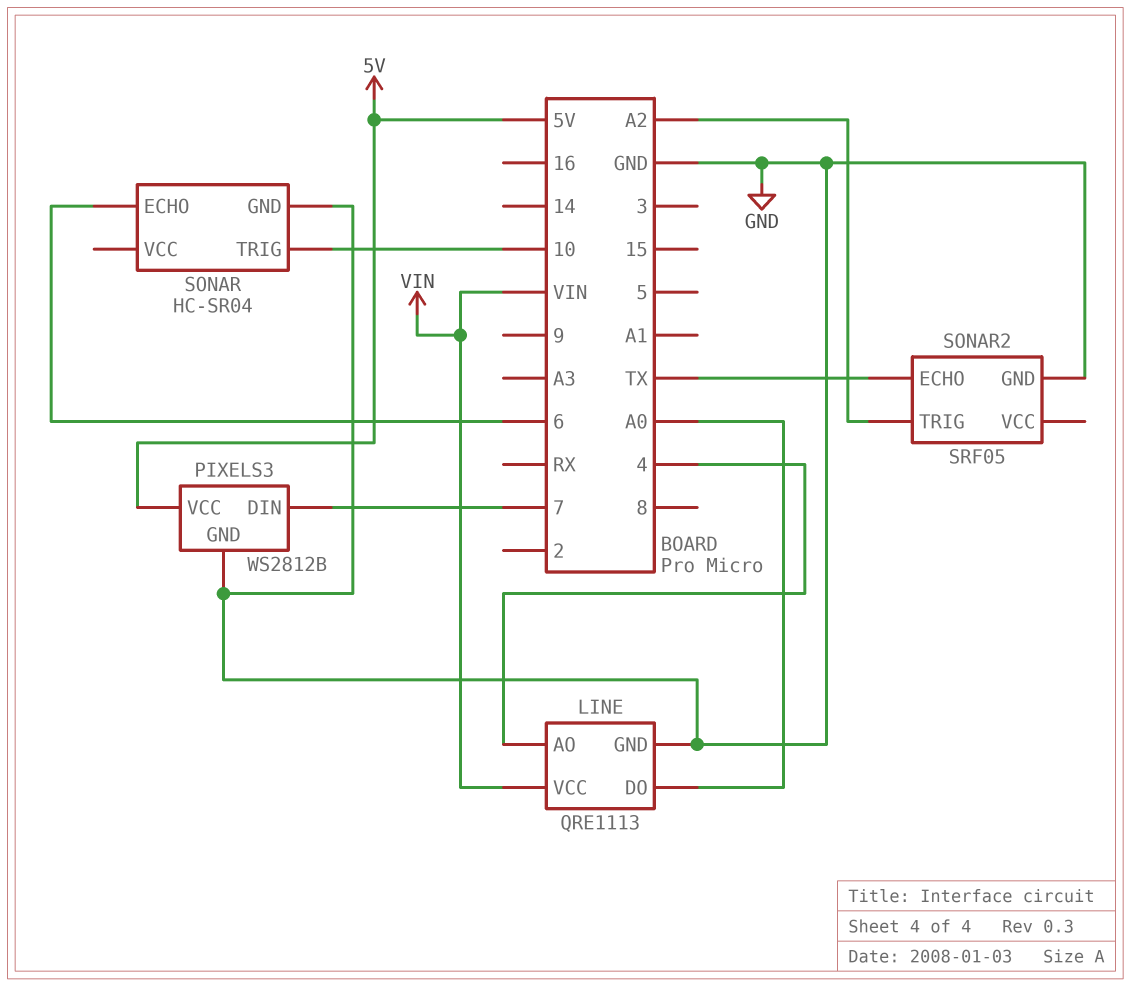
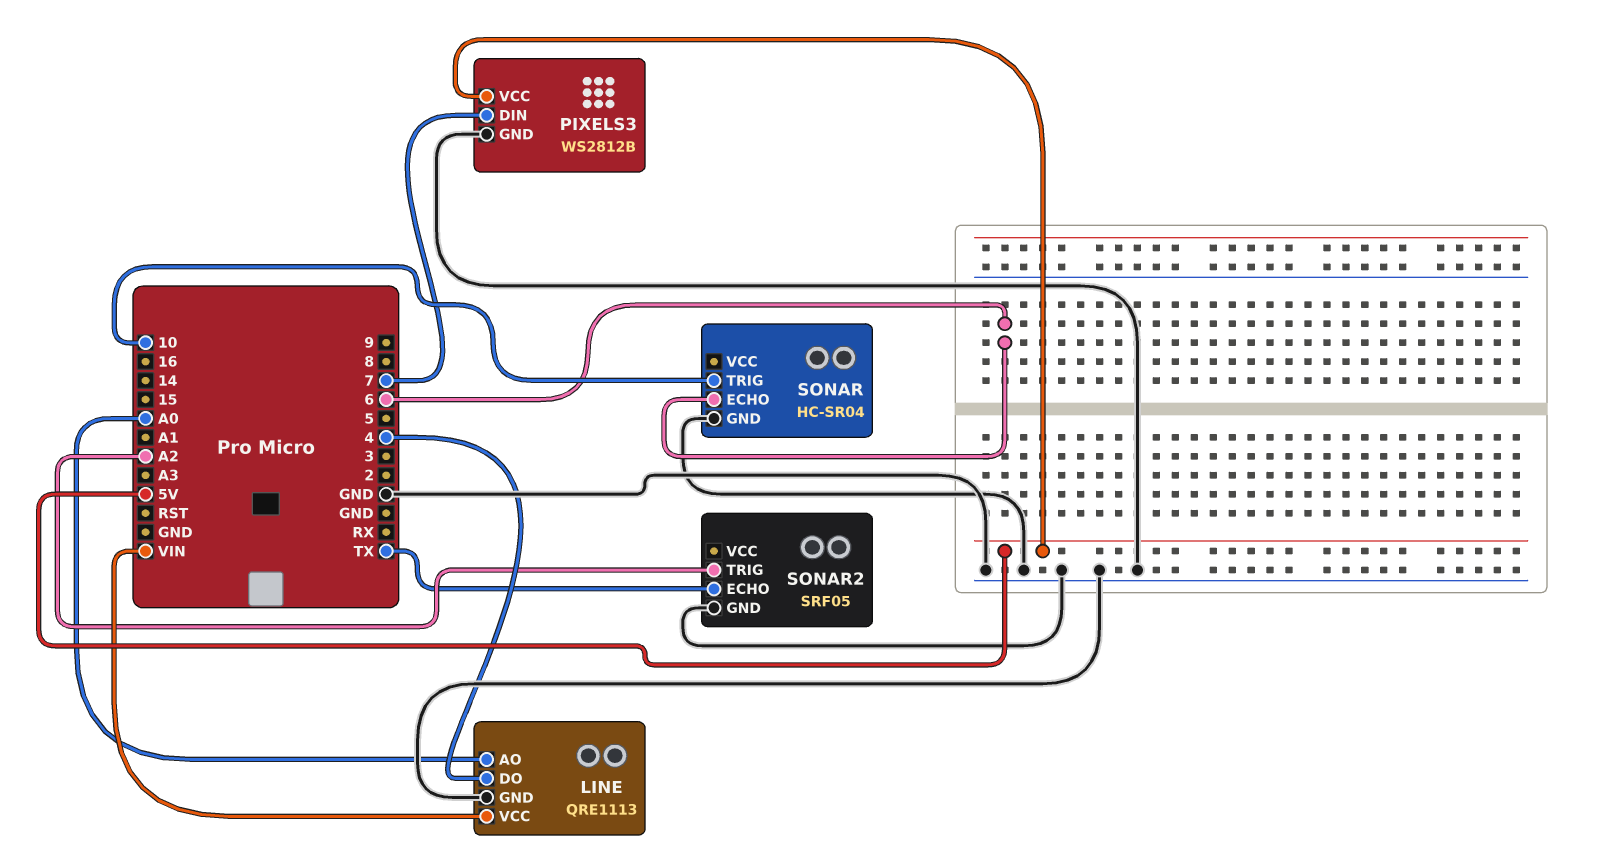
LINE pin AO: 4 -> A0
LINE pin DO: A0 -> 4

